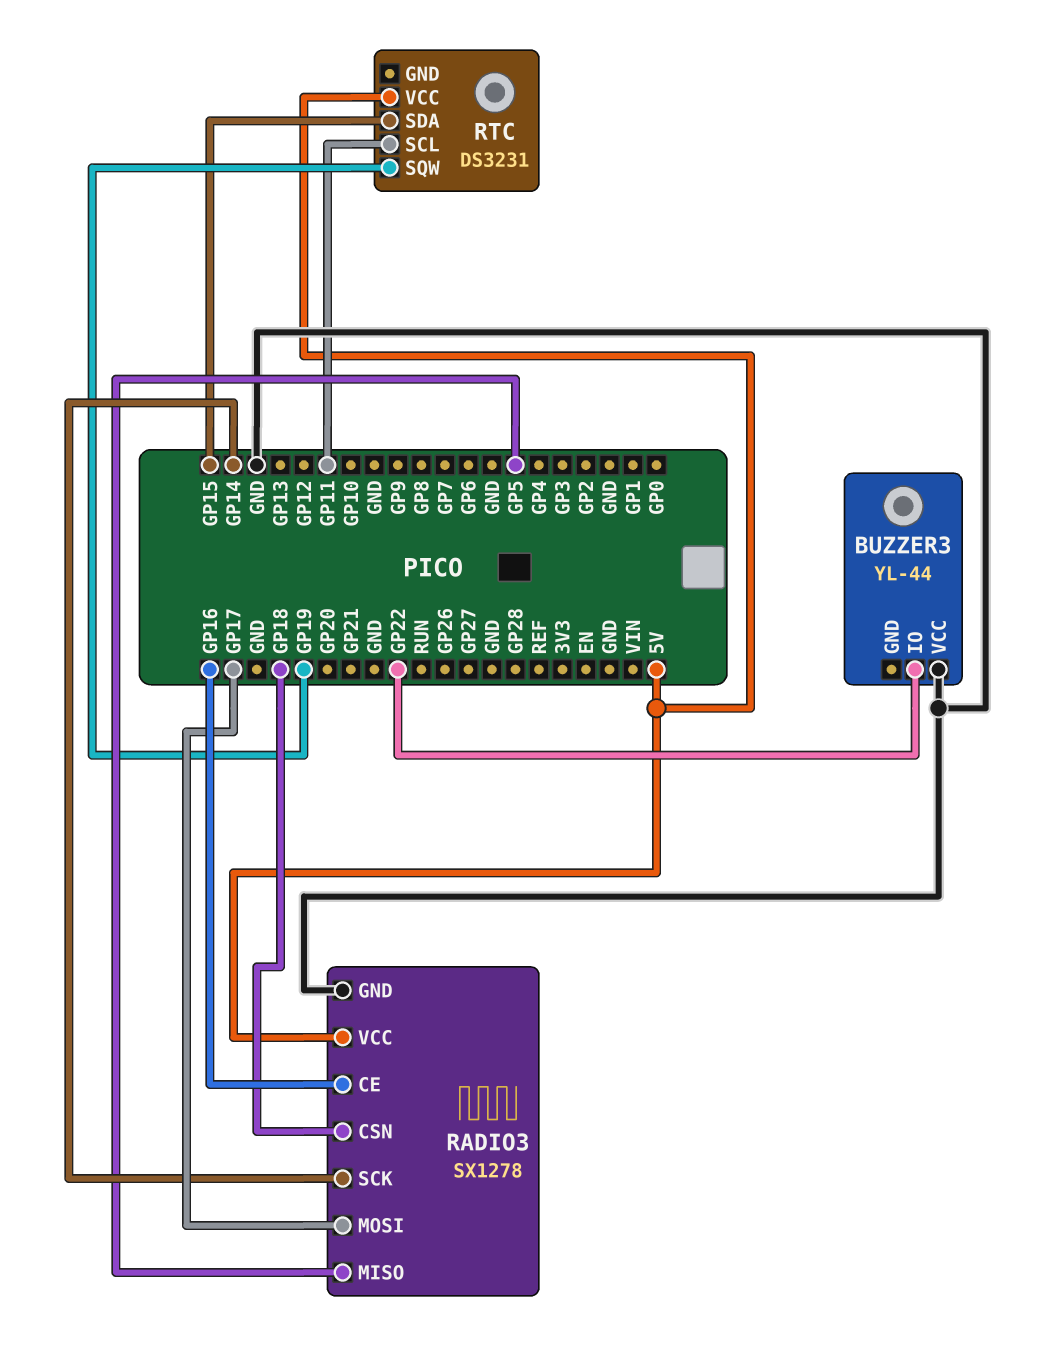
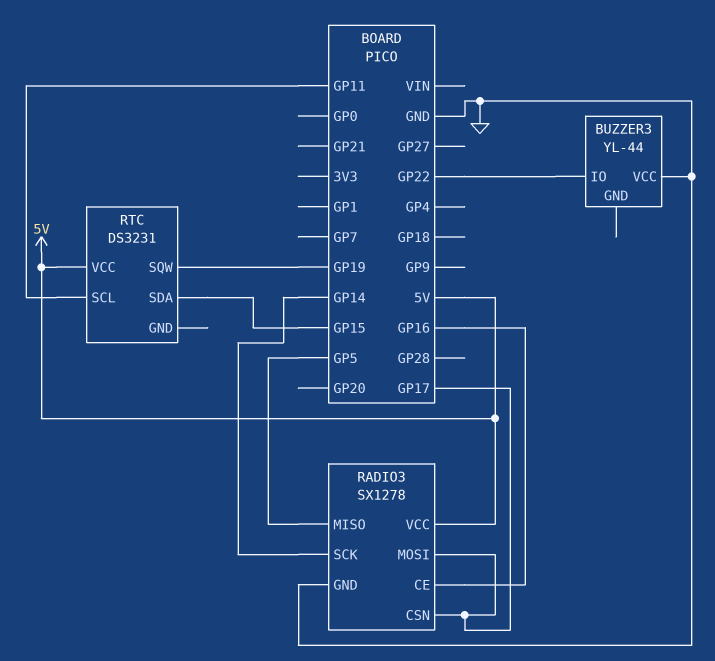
RADIO3 pin CSN: GP18 -> GP17

